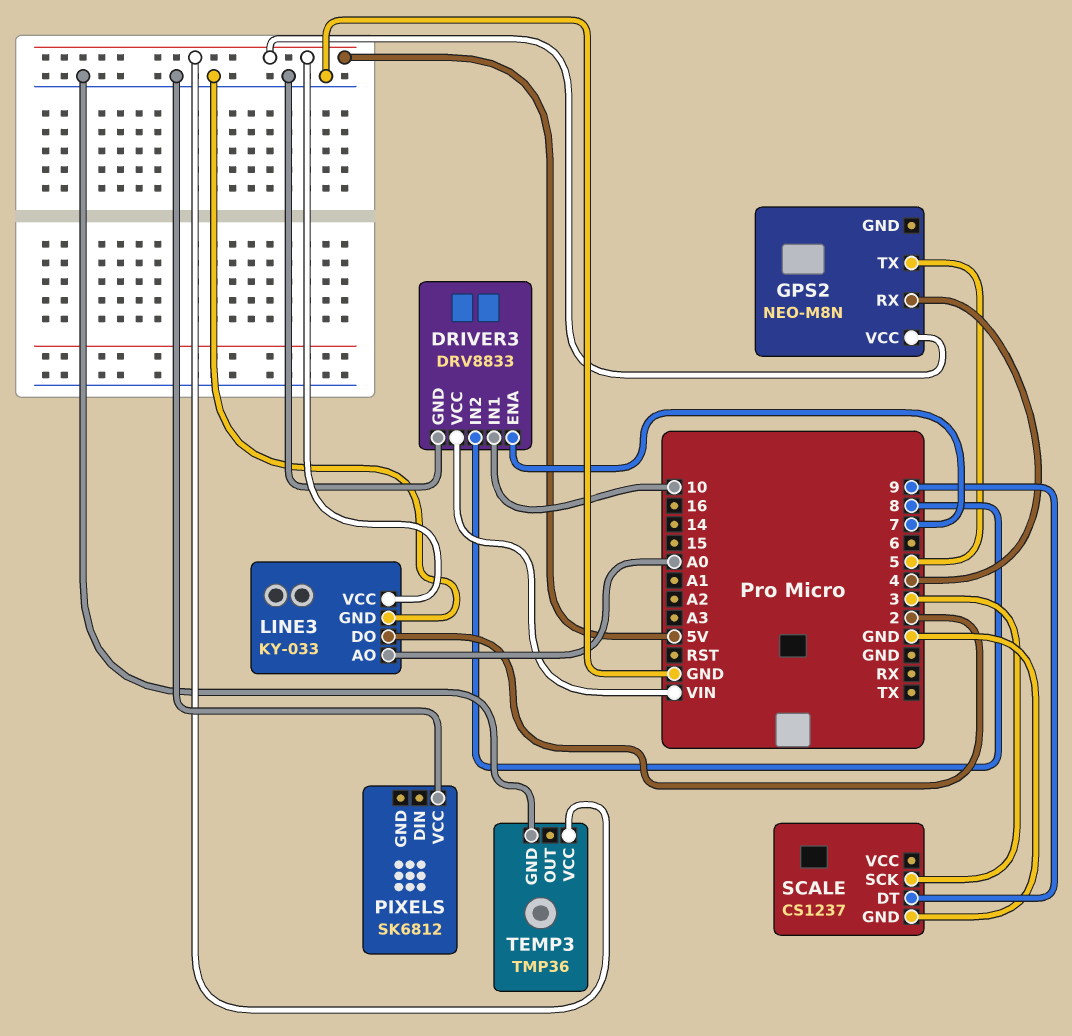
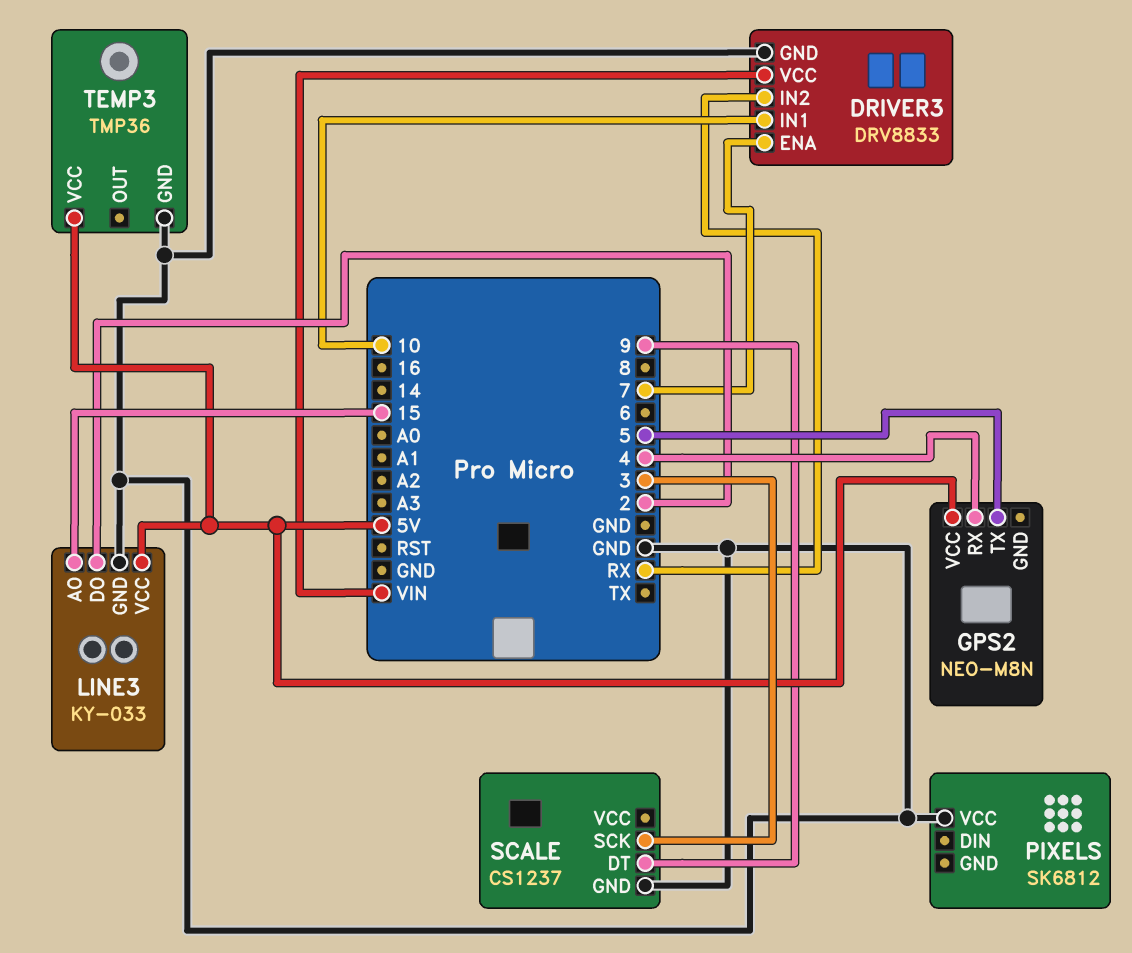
DRIVER3 pin IN2: 8 -> RX
LINE3 pin AO: A0 -> 15

